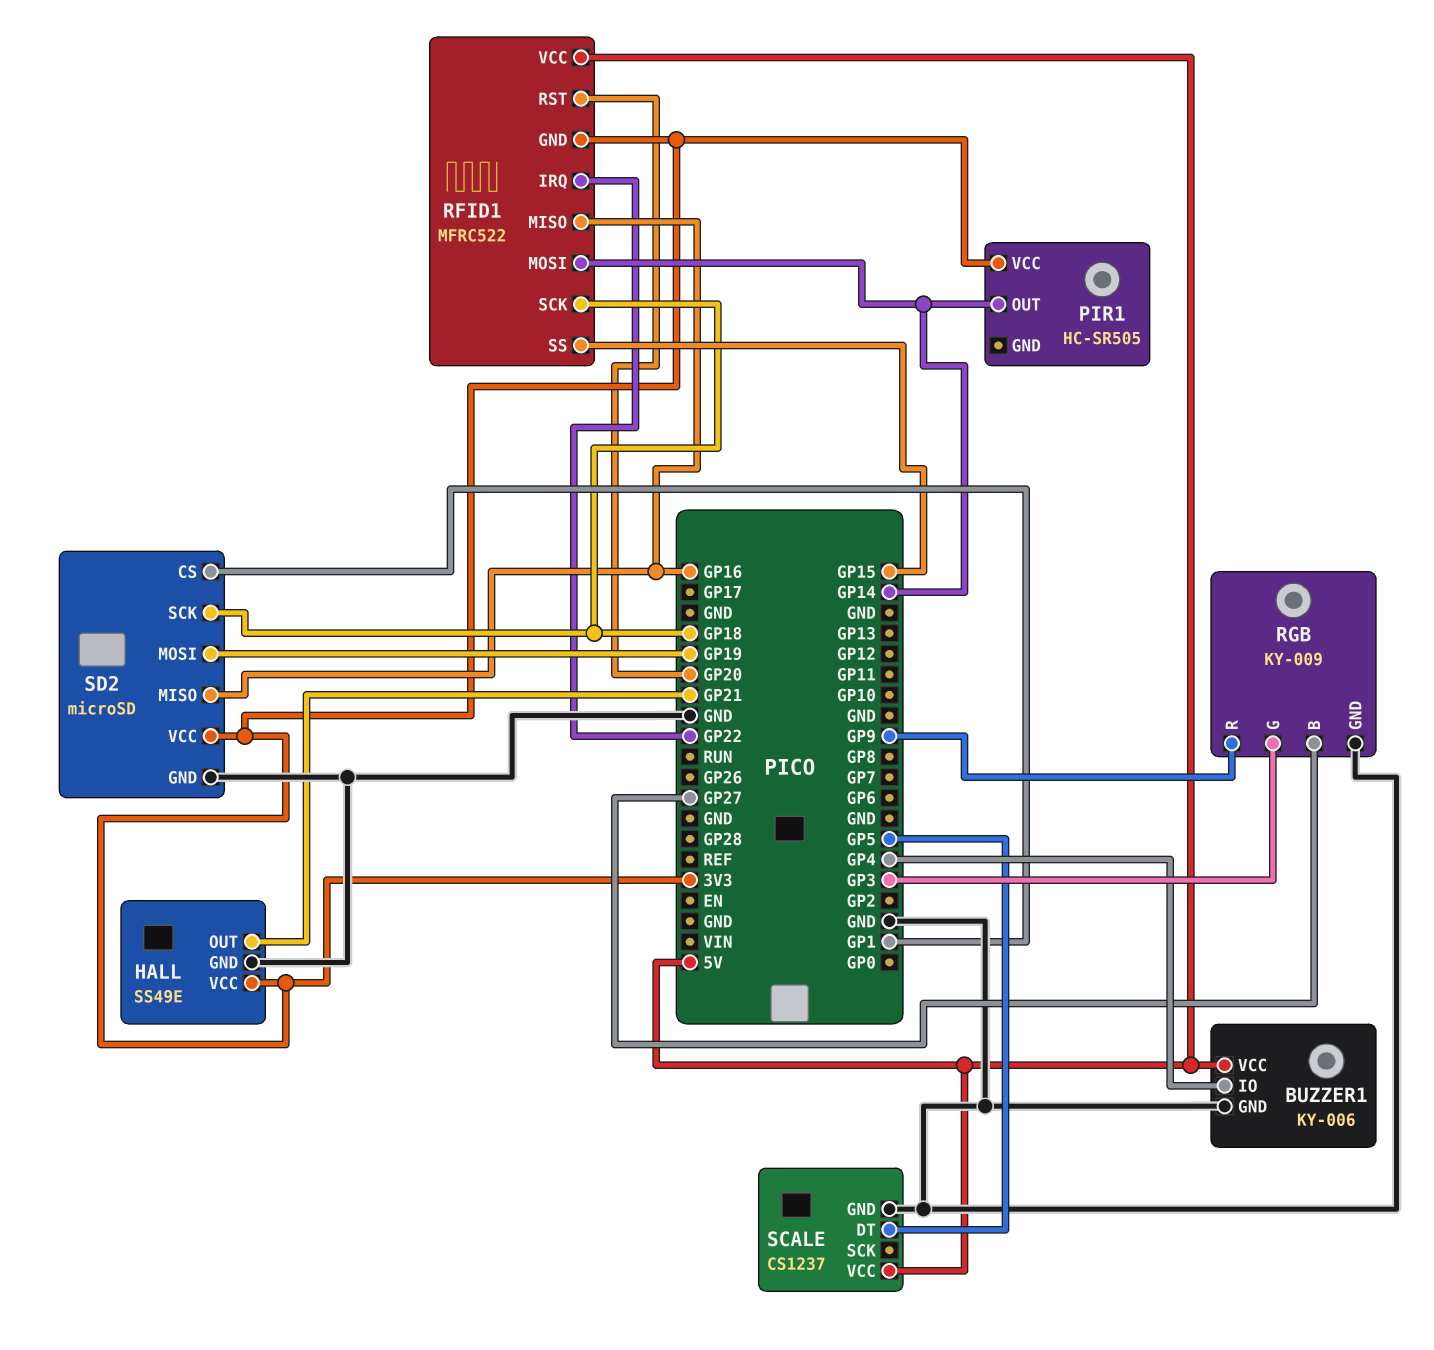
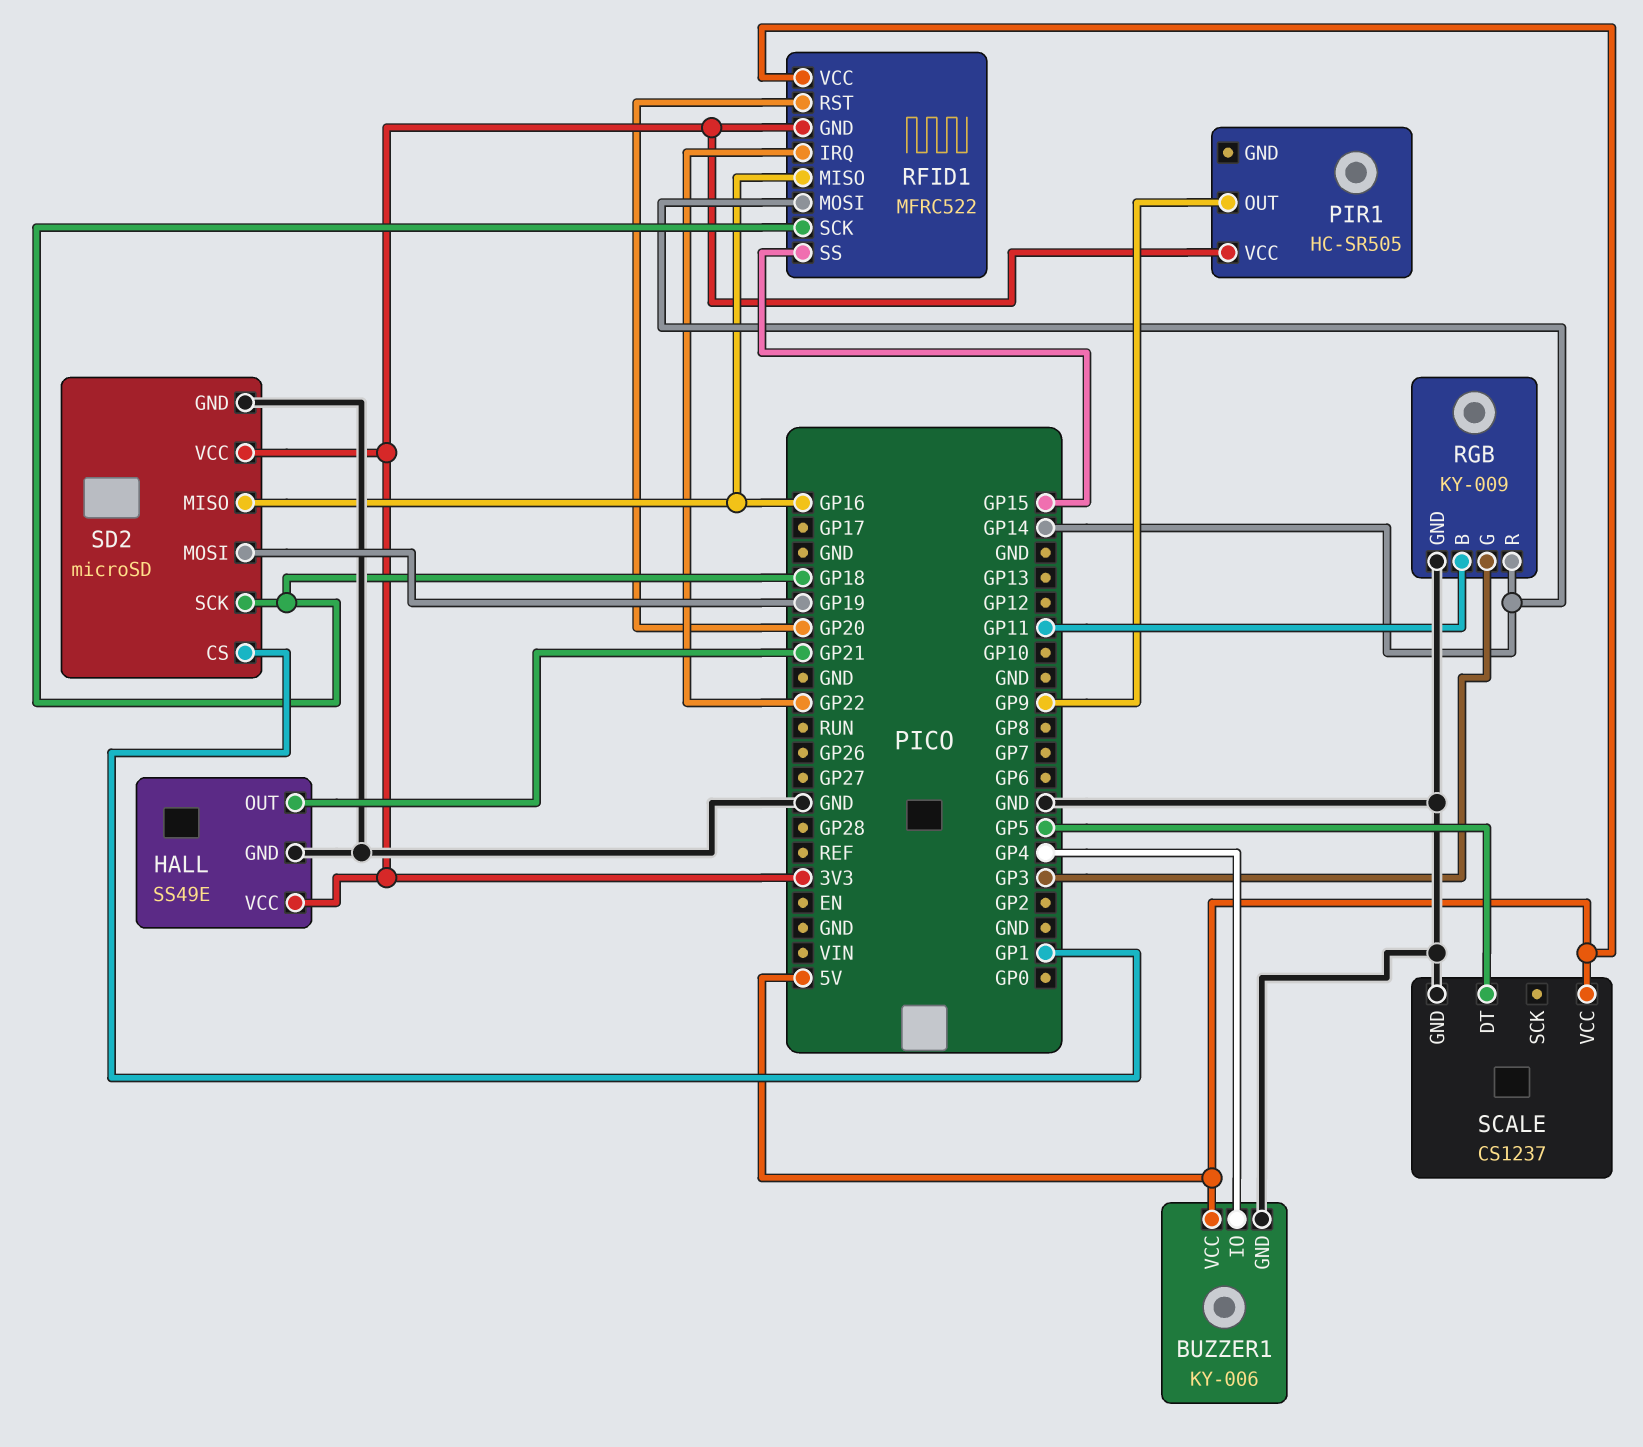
PIR1 pin OUT: GP14 -> GP9
RGB pin B: GP27 -> GP11
RGB pin R: GP9 -> GP14

